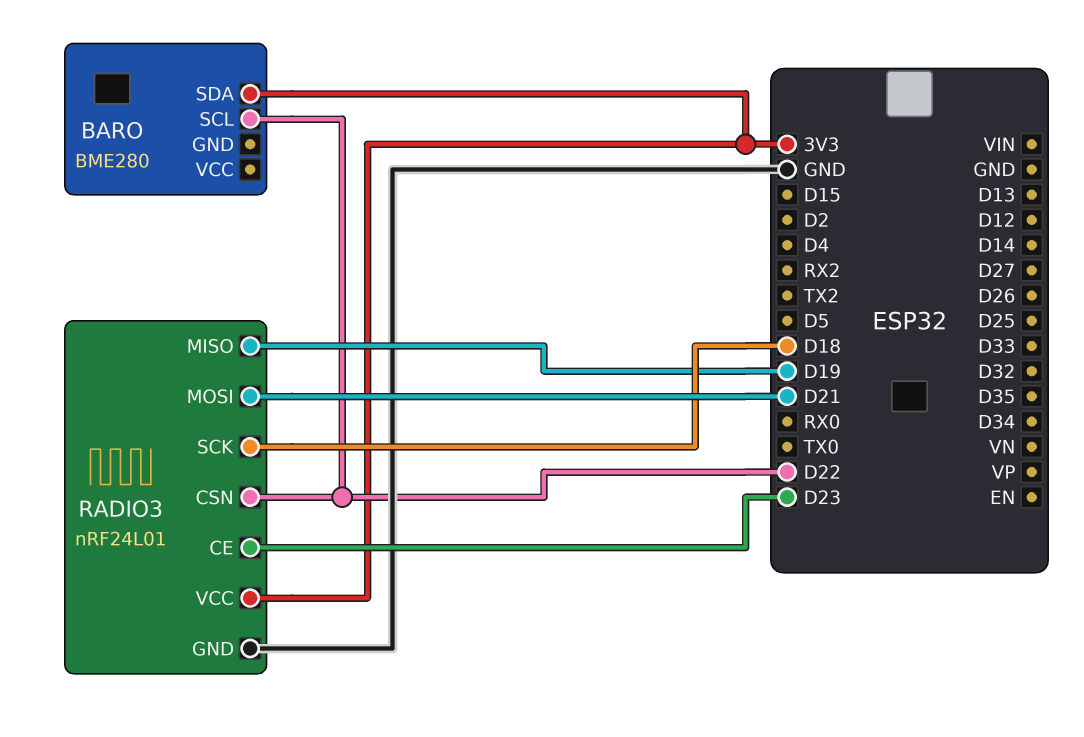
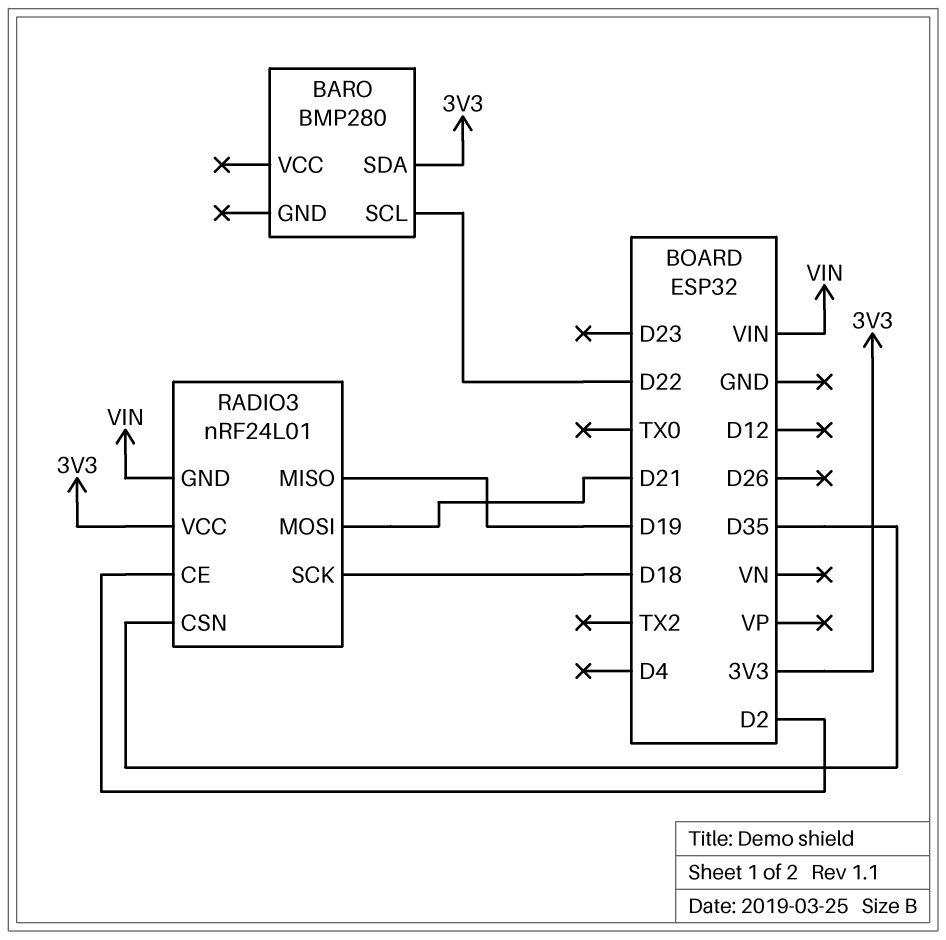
BARO: BME280 -> BMP280
RADIO3 pin CE: D23 -> D2
RADIO3 pin CSN: D22 -> D35
RADIO3 pin GND: GND -> VIN

